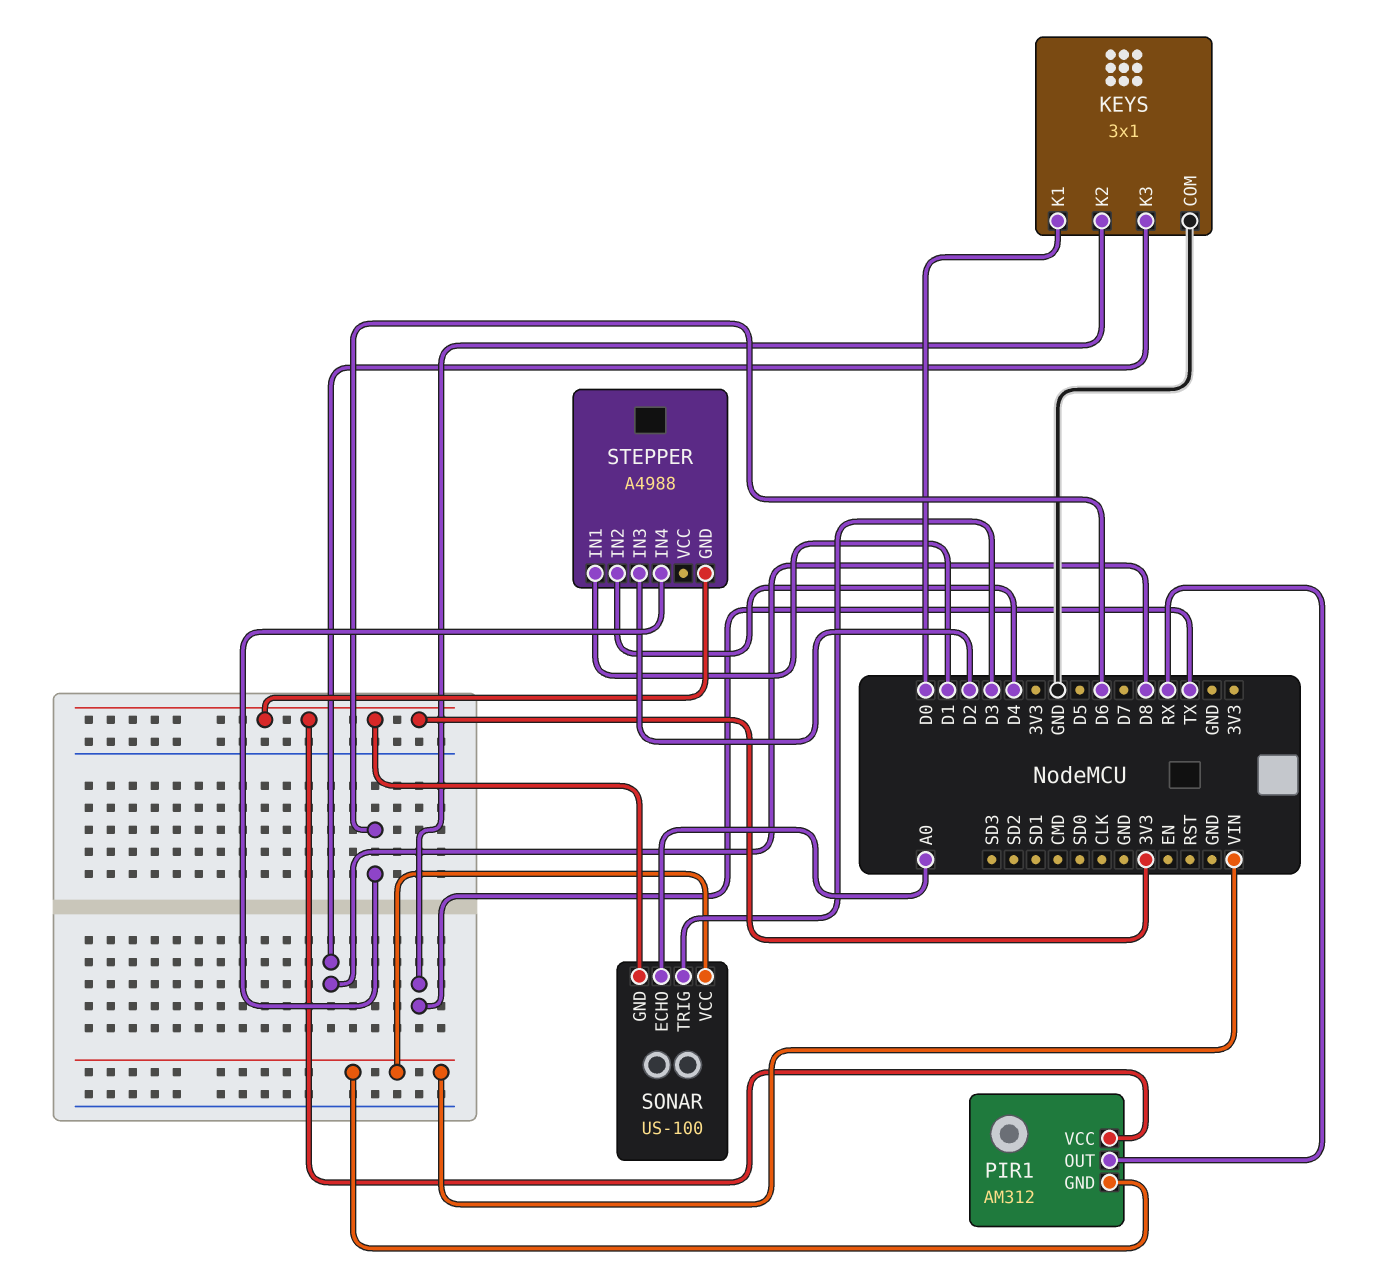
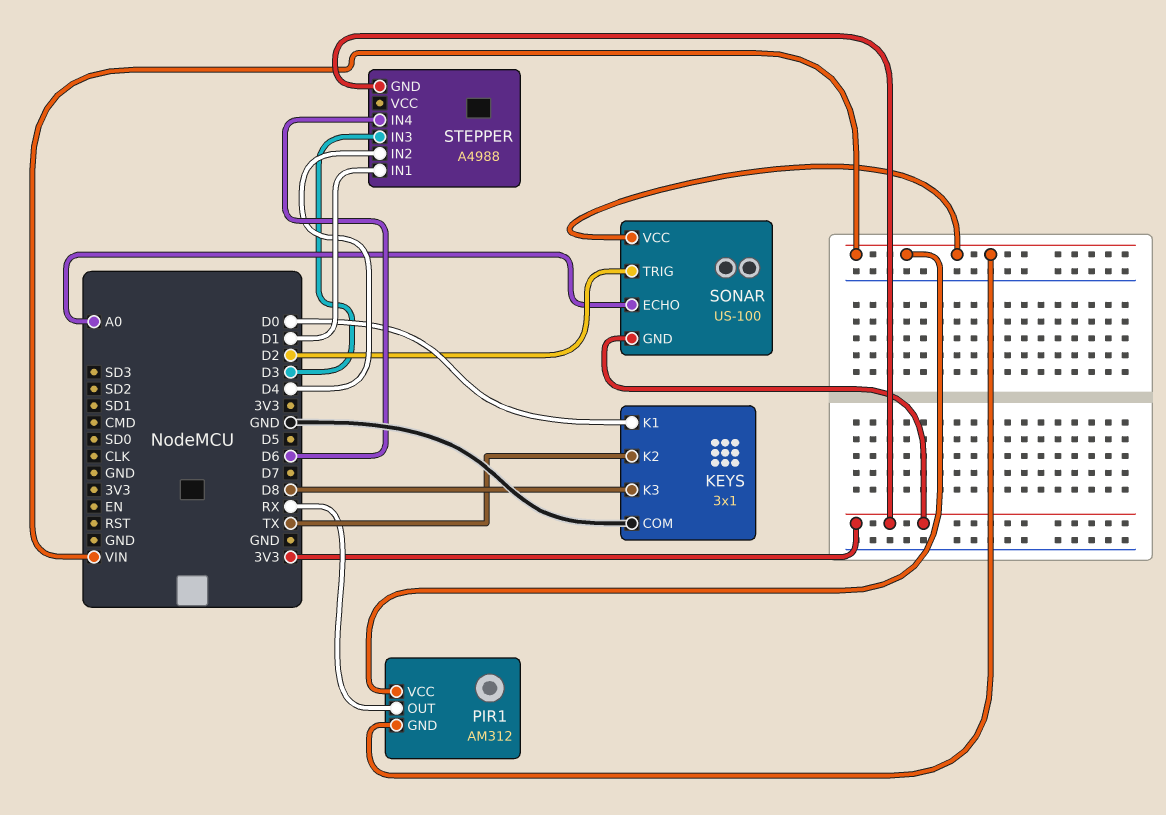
PIR1 pin VCC: 3V3 -> VIN
SONAR pin TRIG: D3 -> D2
STEPPER pin IN3: D2 -> D3

